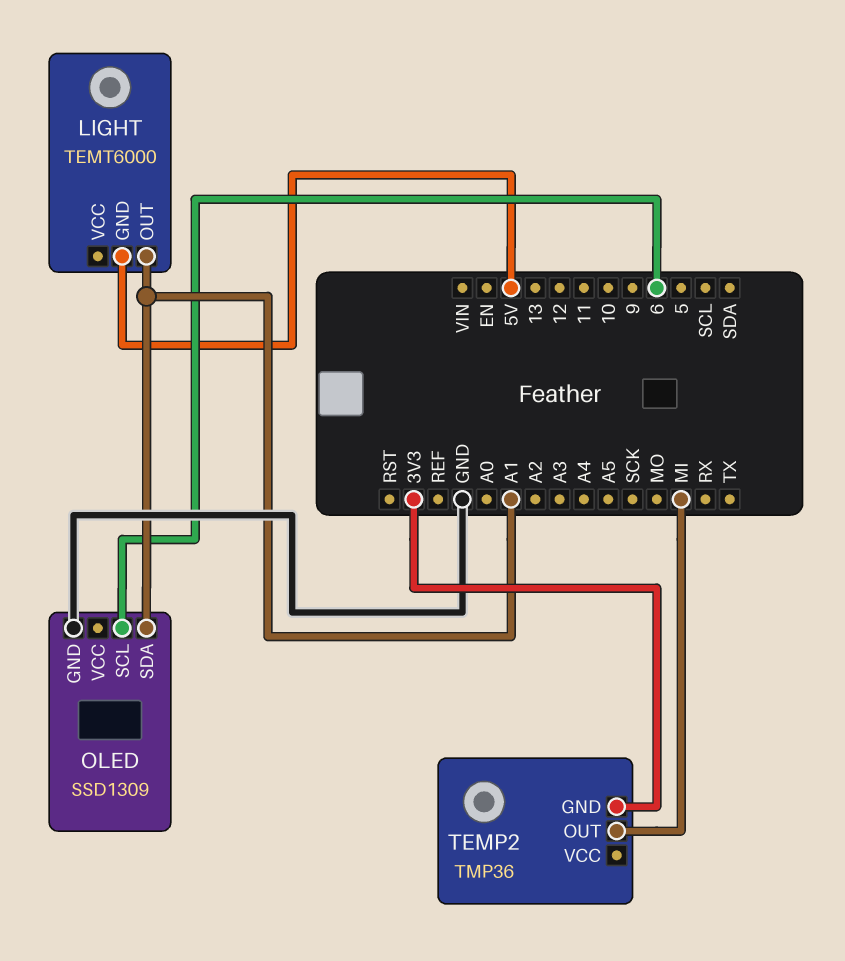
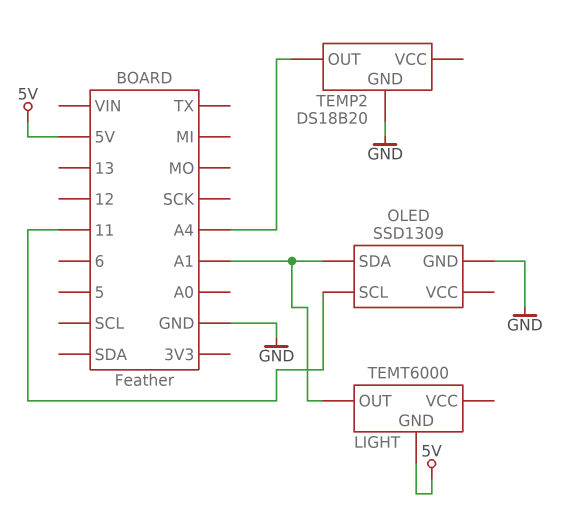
OLED pin SCL: 6 -> 11
TEMP2: TMP36 -> DS18B20
TEMP2 pin GND: 3V3 -> GND
TEMP2 pin OUT: MI -> A4

